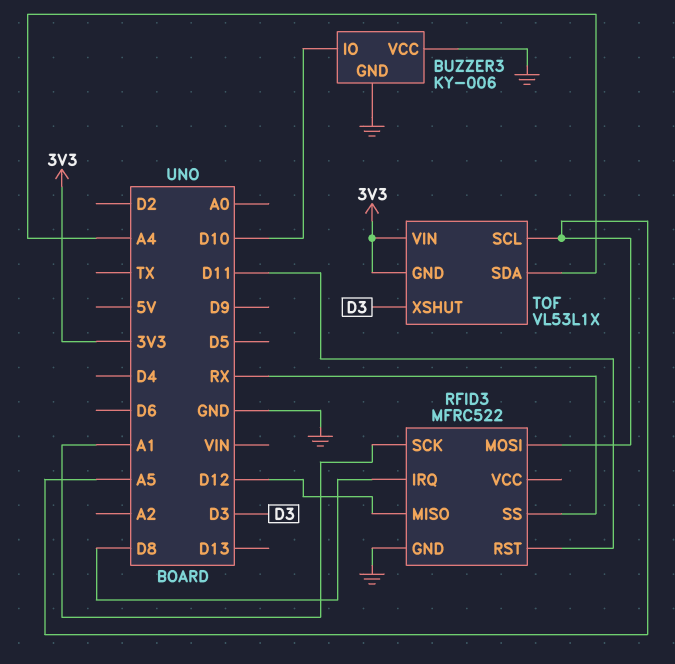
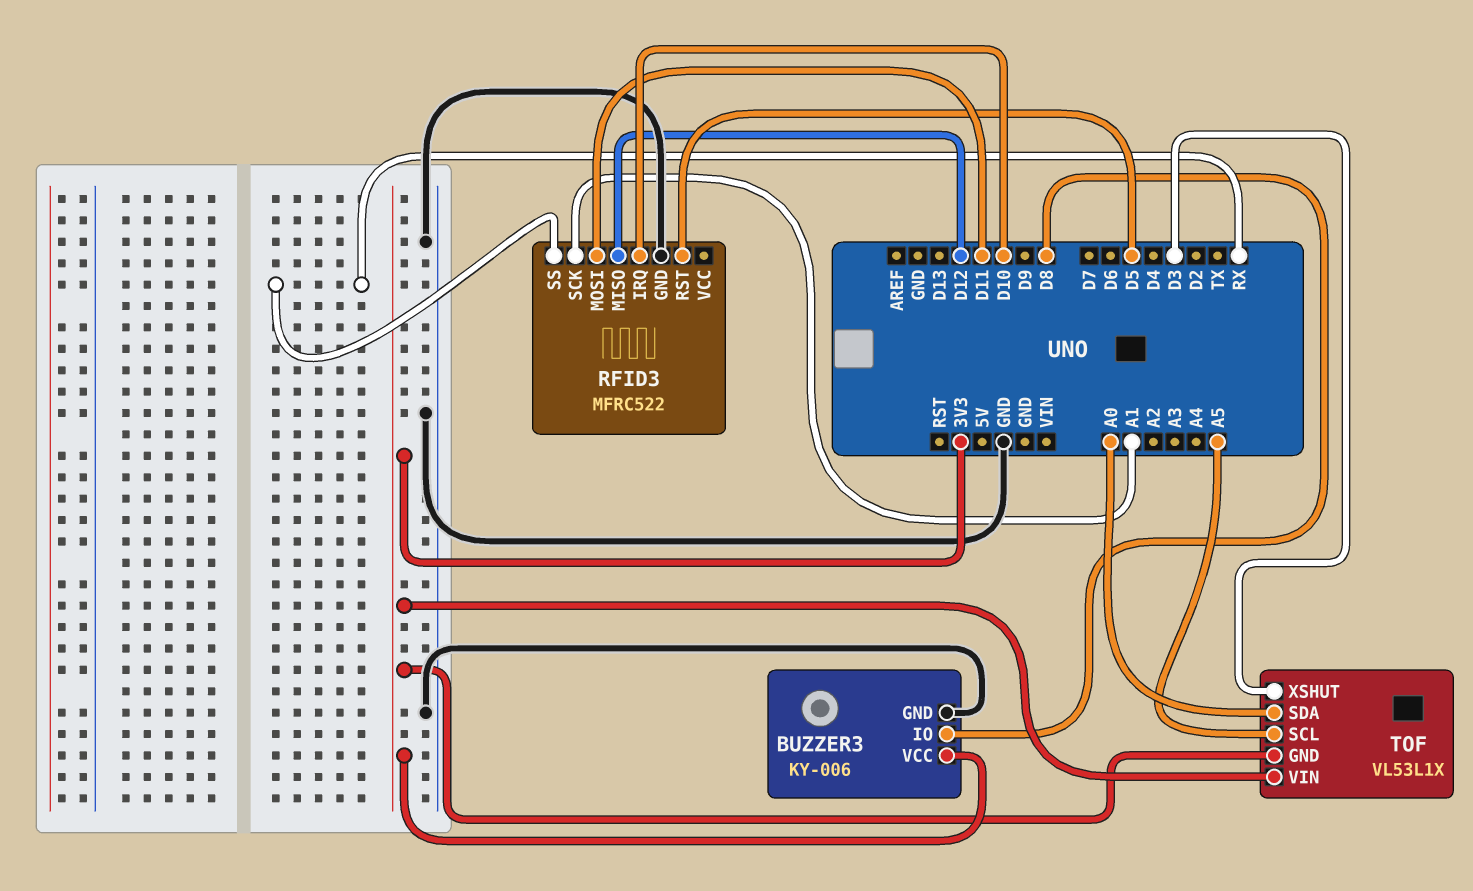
BUZZER3 pin IO: D10 -> D8
BUZZER3 pin VCC: GND -> 3V3
RFID3 pin IRQ: D8 -> D10
RFID3 pin MOSI: A5 -> D11
RFID3 pin RST: D11 -> D5
TOF pin SDA: A4 -> A0

